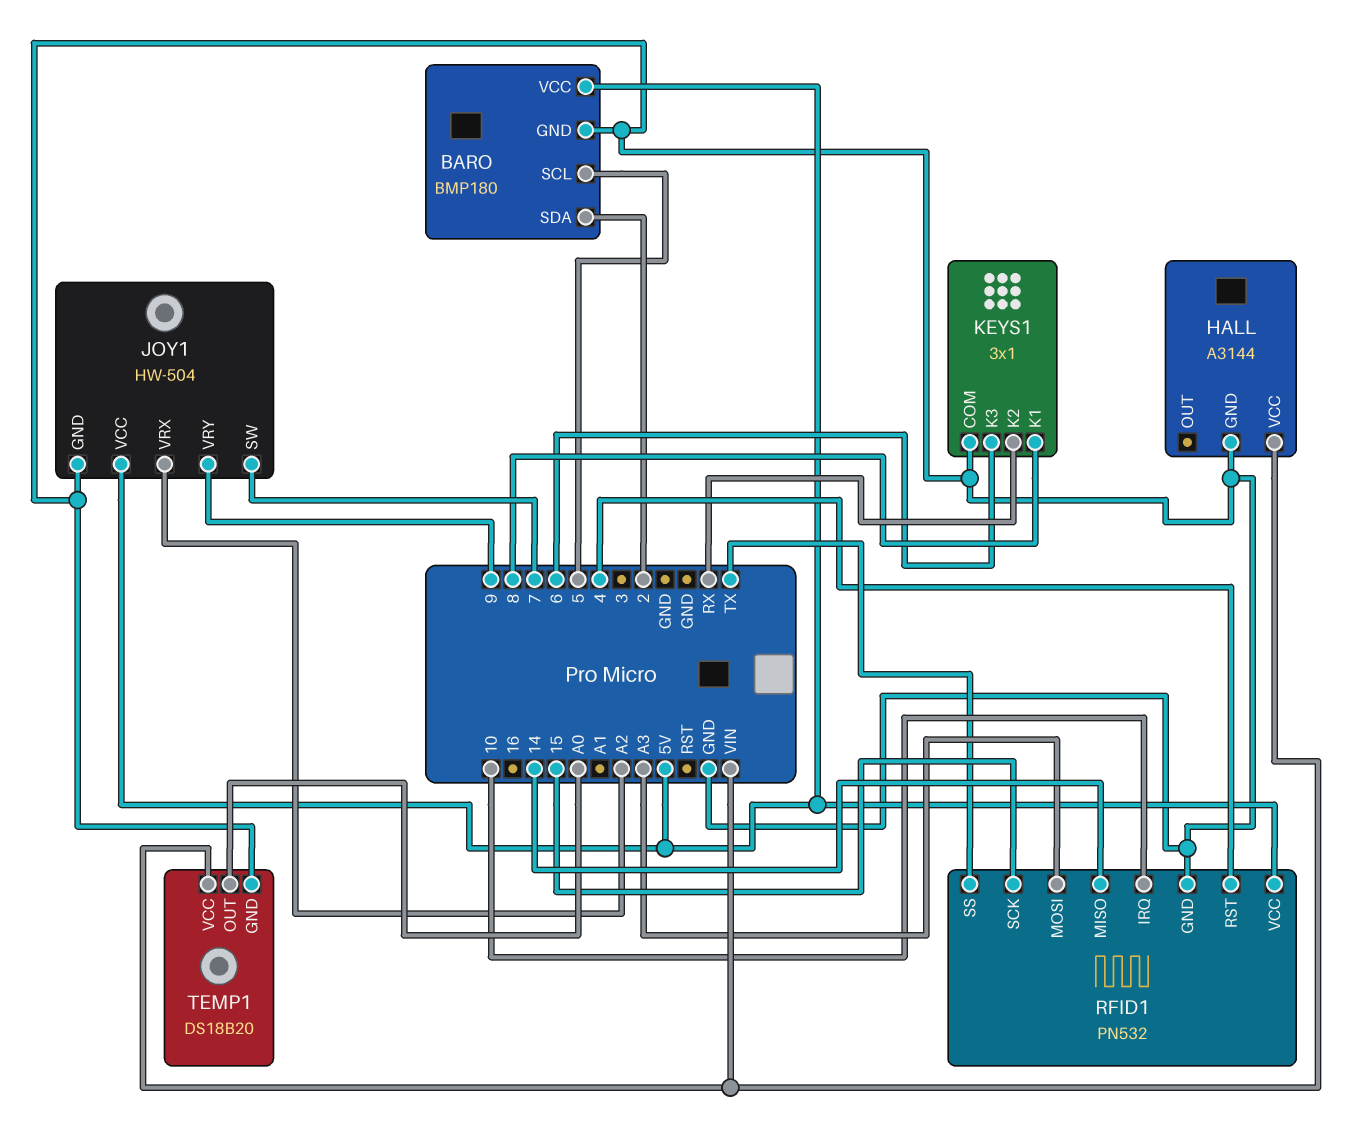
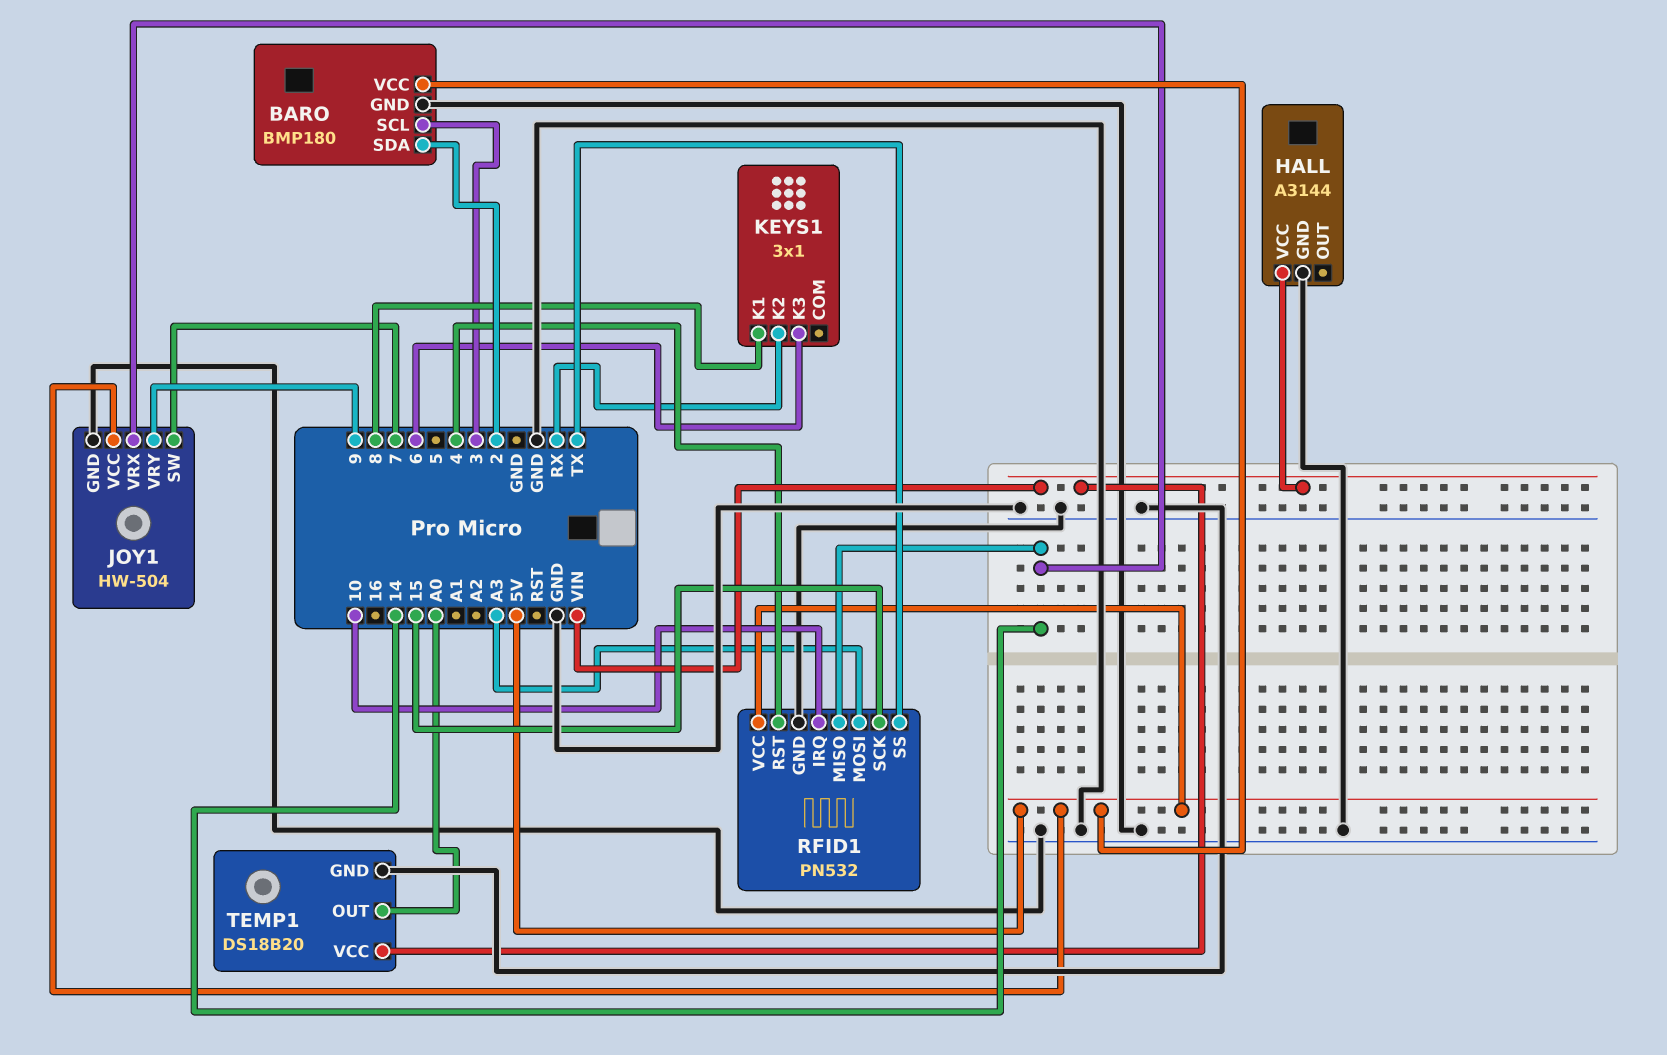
BARO pin SCL: 5 -> 3
JOY1 pin VRX: A2 -> 14
KEYS1 pin COM: GND -> none

